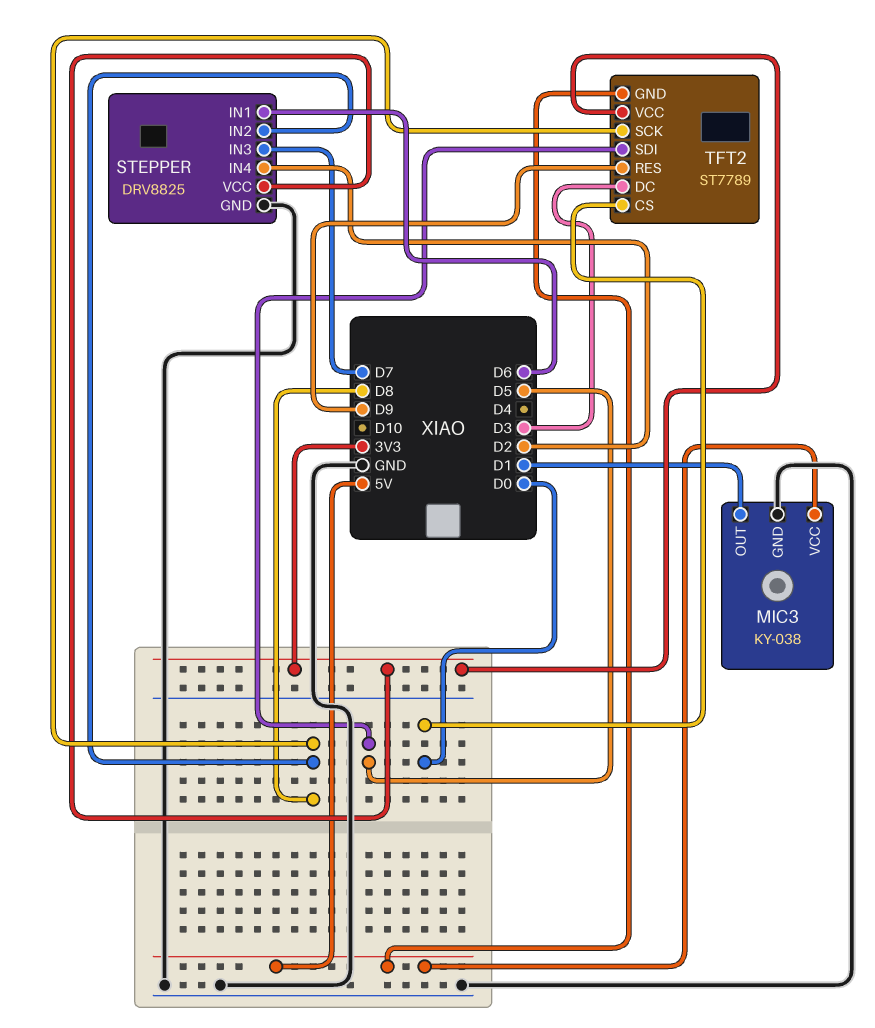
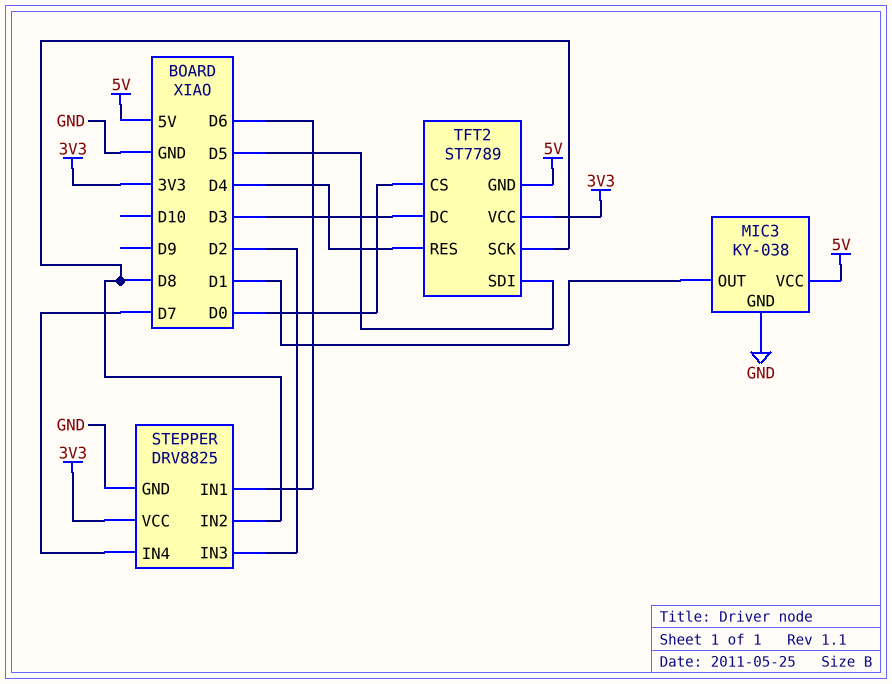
STEPPER pin IN3: D7 -> D2
STEPPER pin IN4: D2 -> D7
TFT2 pin RES: D9 -> D4

